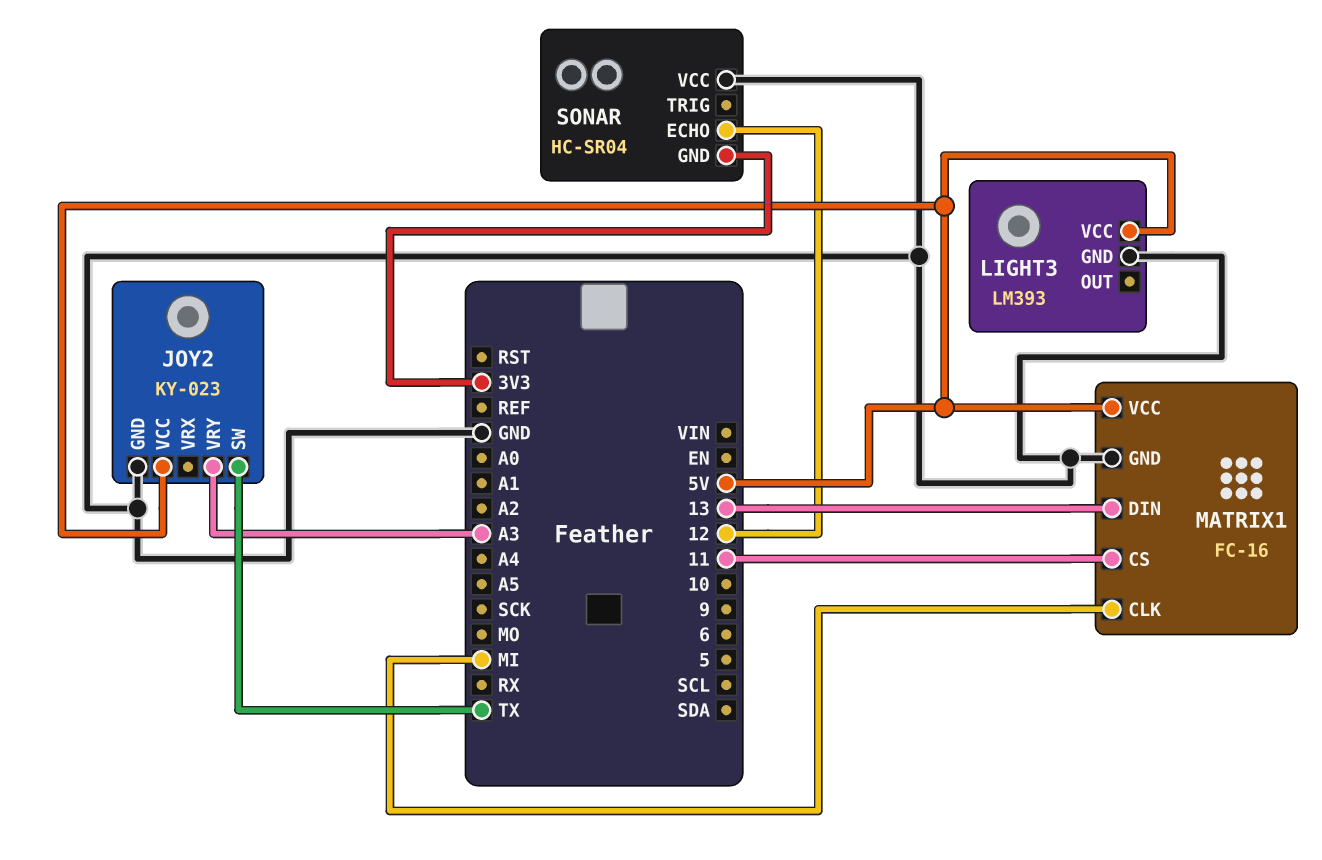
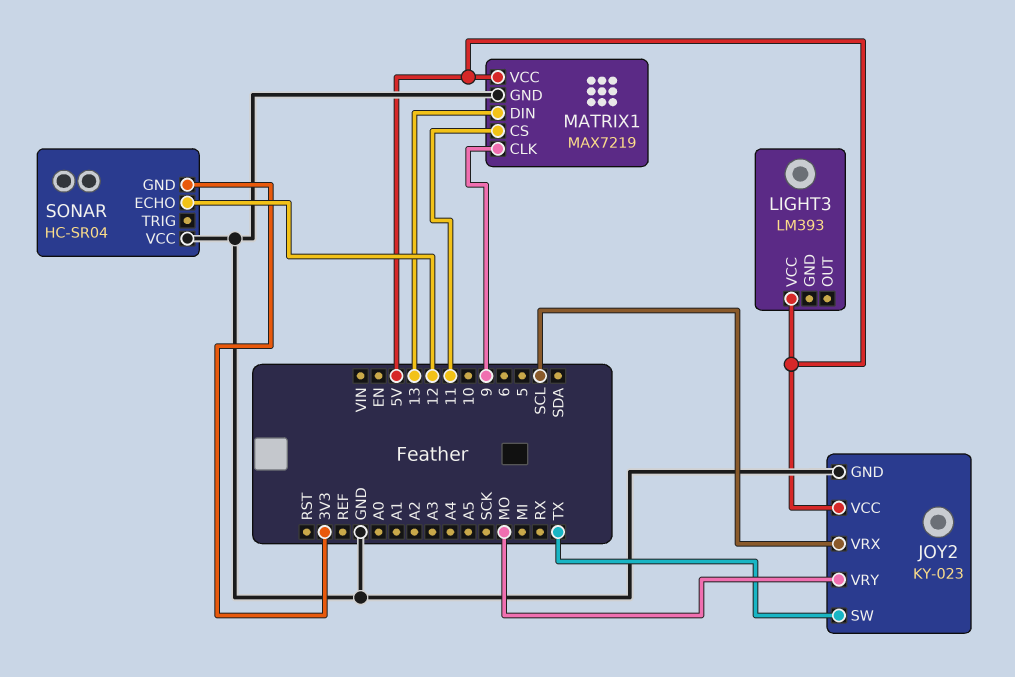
JOY2 pin VRX: none -> SCL
JOY2 pin VRY: A3 -> MO
LIGHT3 pin GND: GND -> none
MATRIX1: FC-16 -> MAX7219
MATRIX1 pin CLK: MI -> 9

